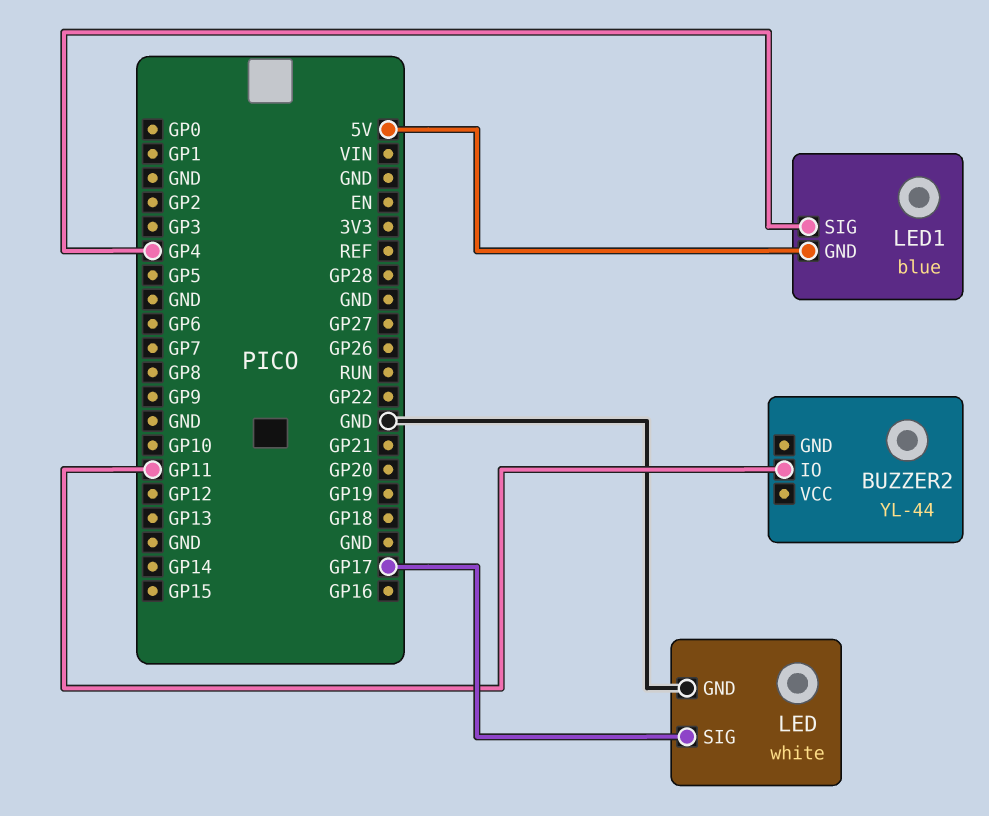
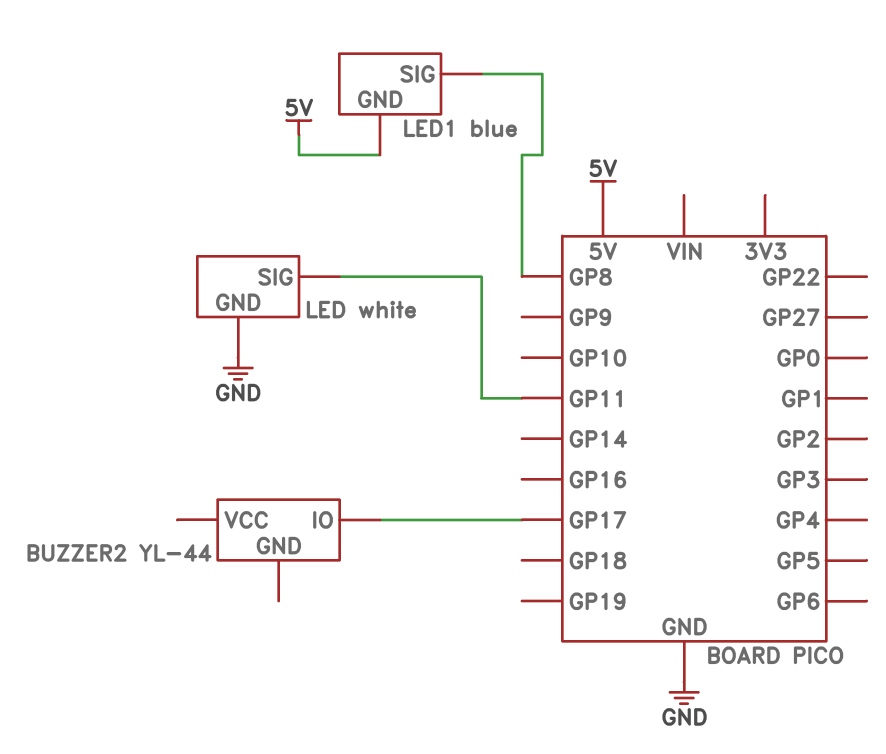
BUZZER2 pin IO: GP11 -> GP17
LED pin SIG: GP17 -> GP11
LED1 pin SIG: GP4 -> GP8

